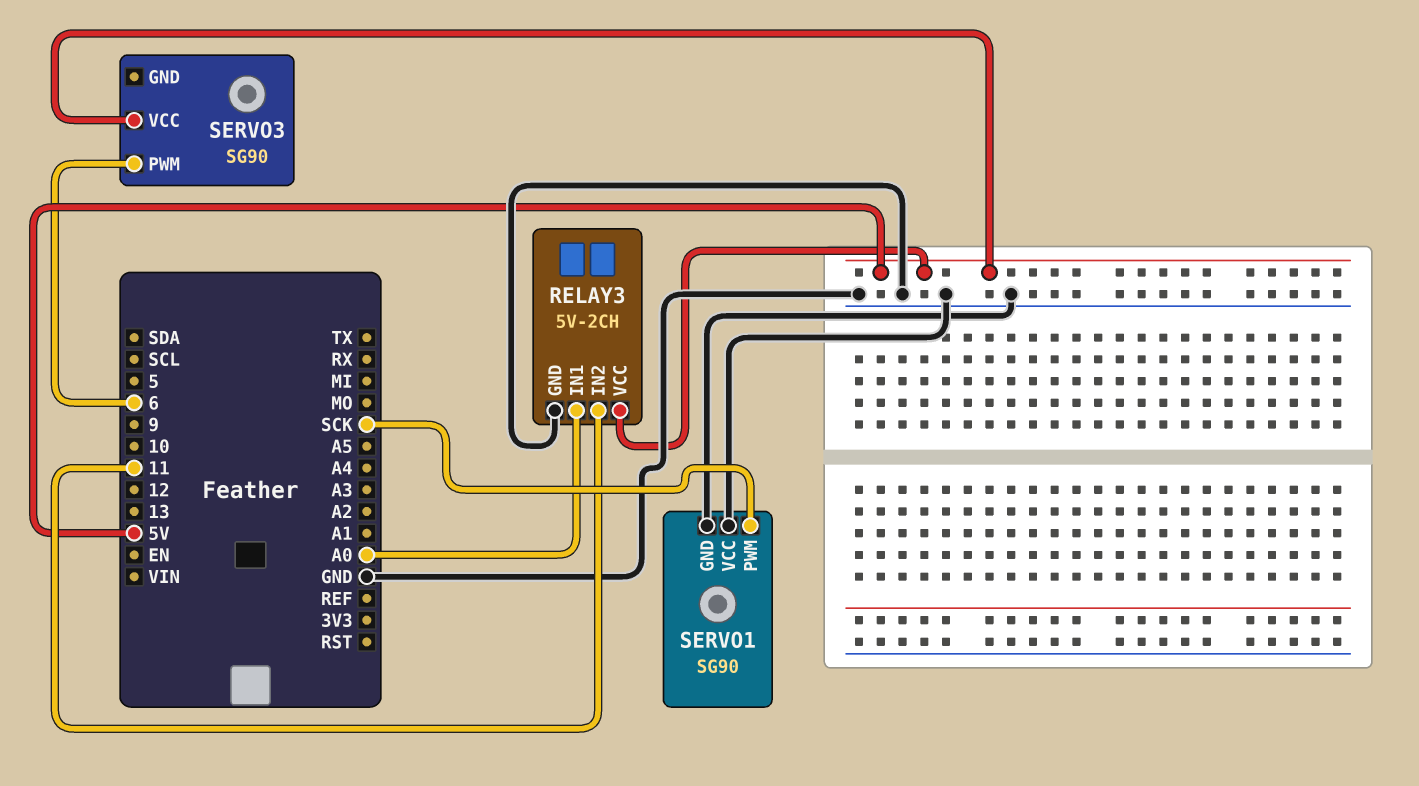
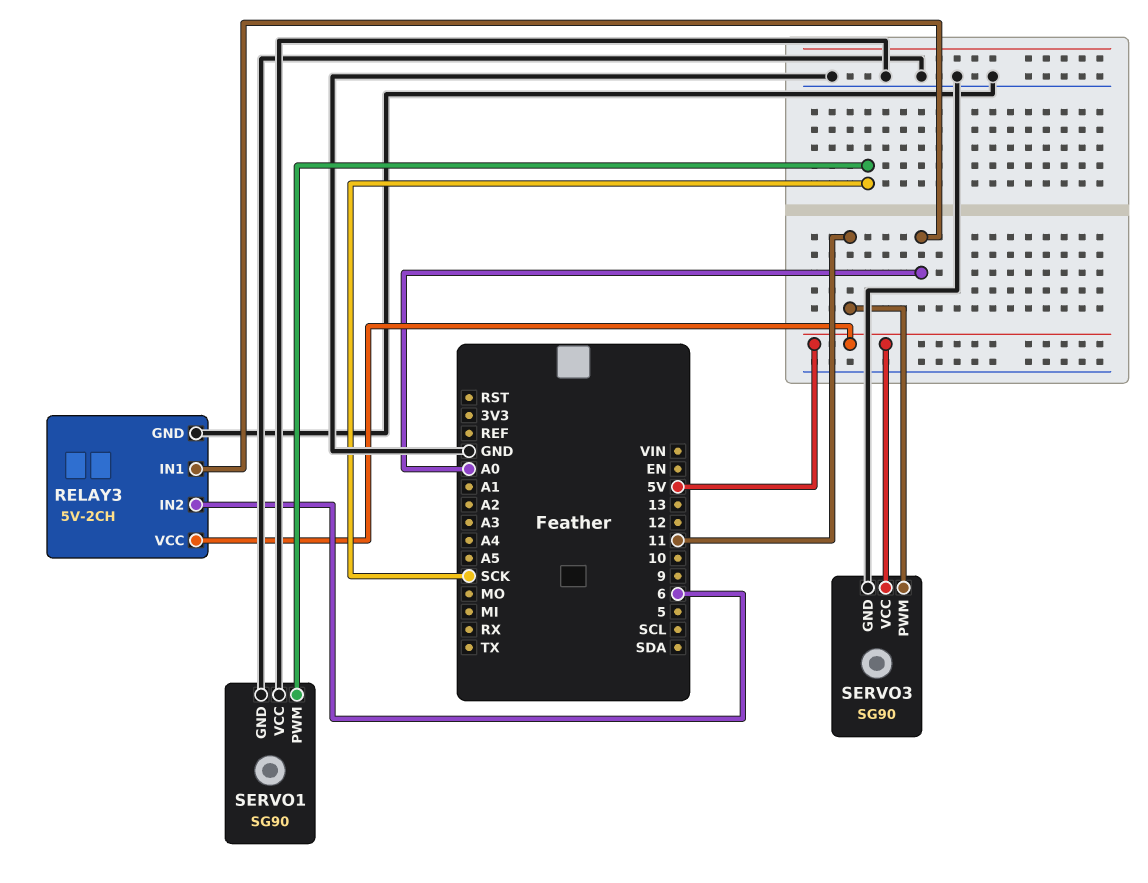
RELAY3 pin IN2: 11 -> 6
SERVO3 pin GND: none -> GND
SERVO3 pin PWM: 6 -> 11

